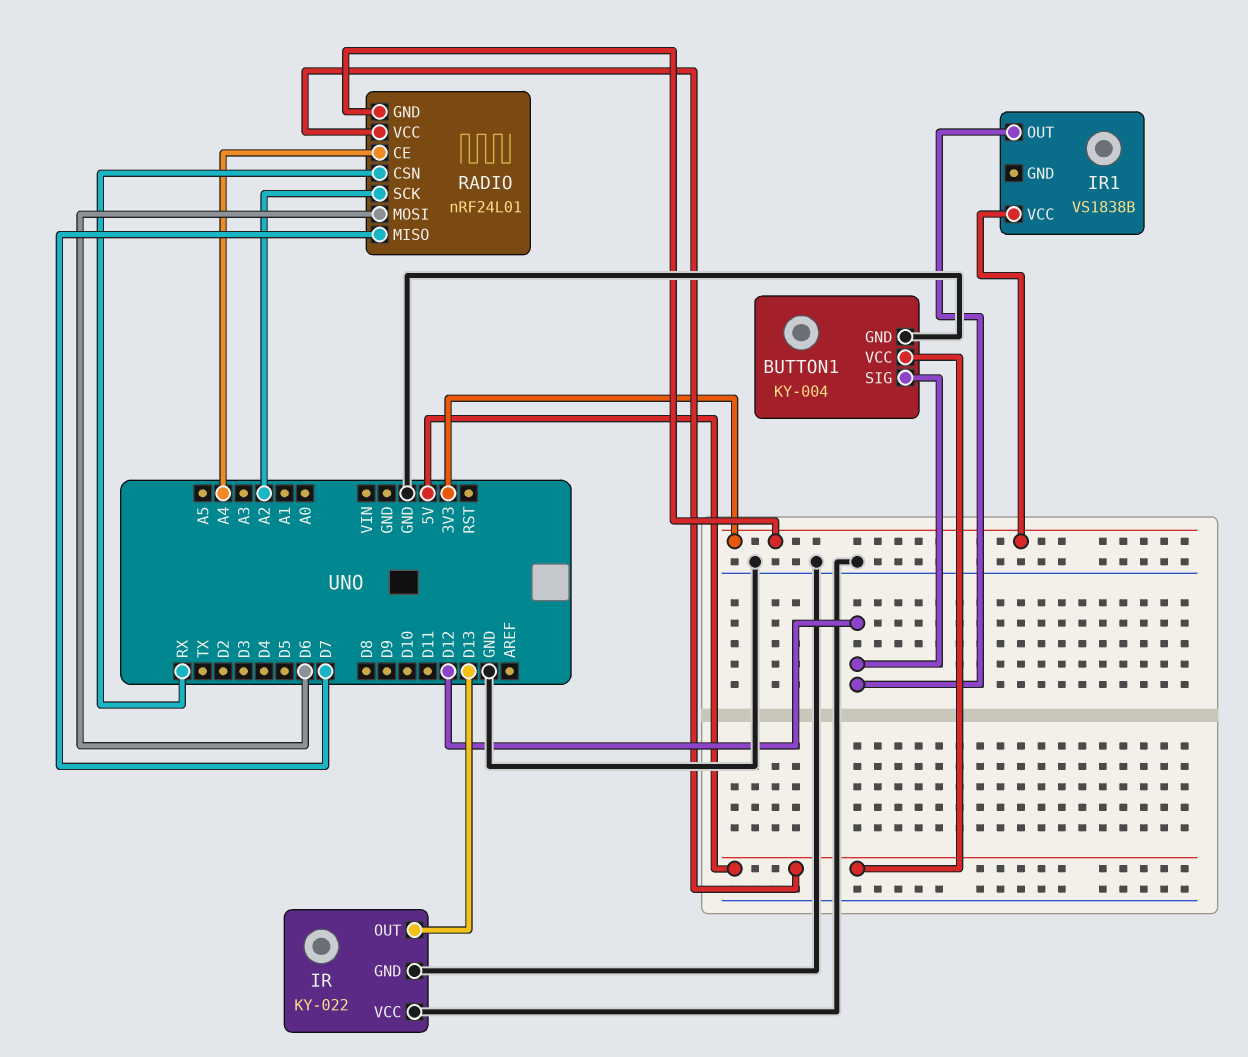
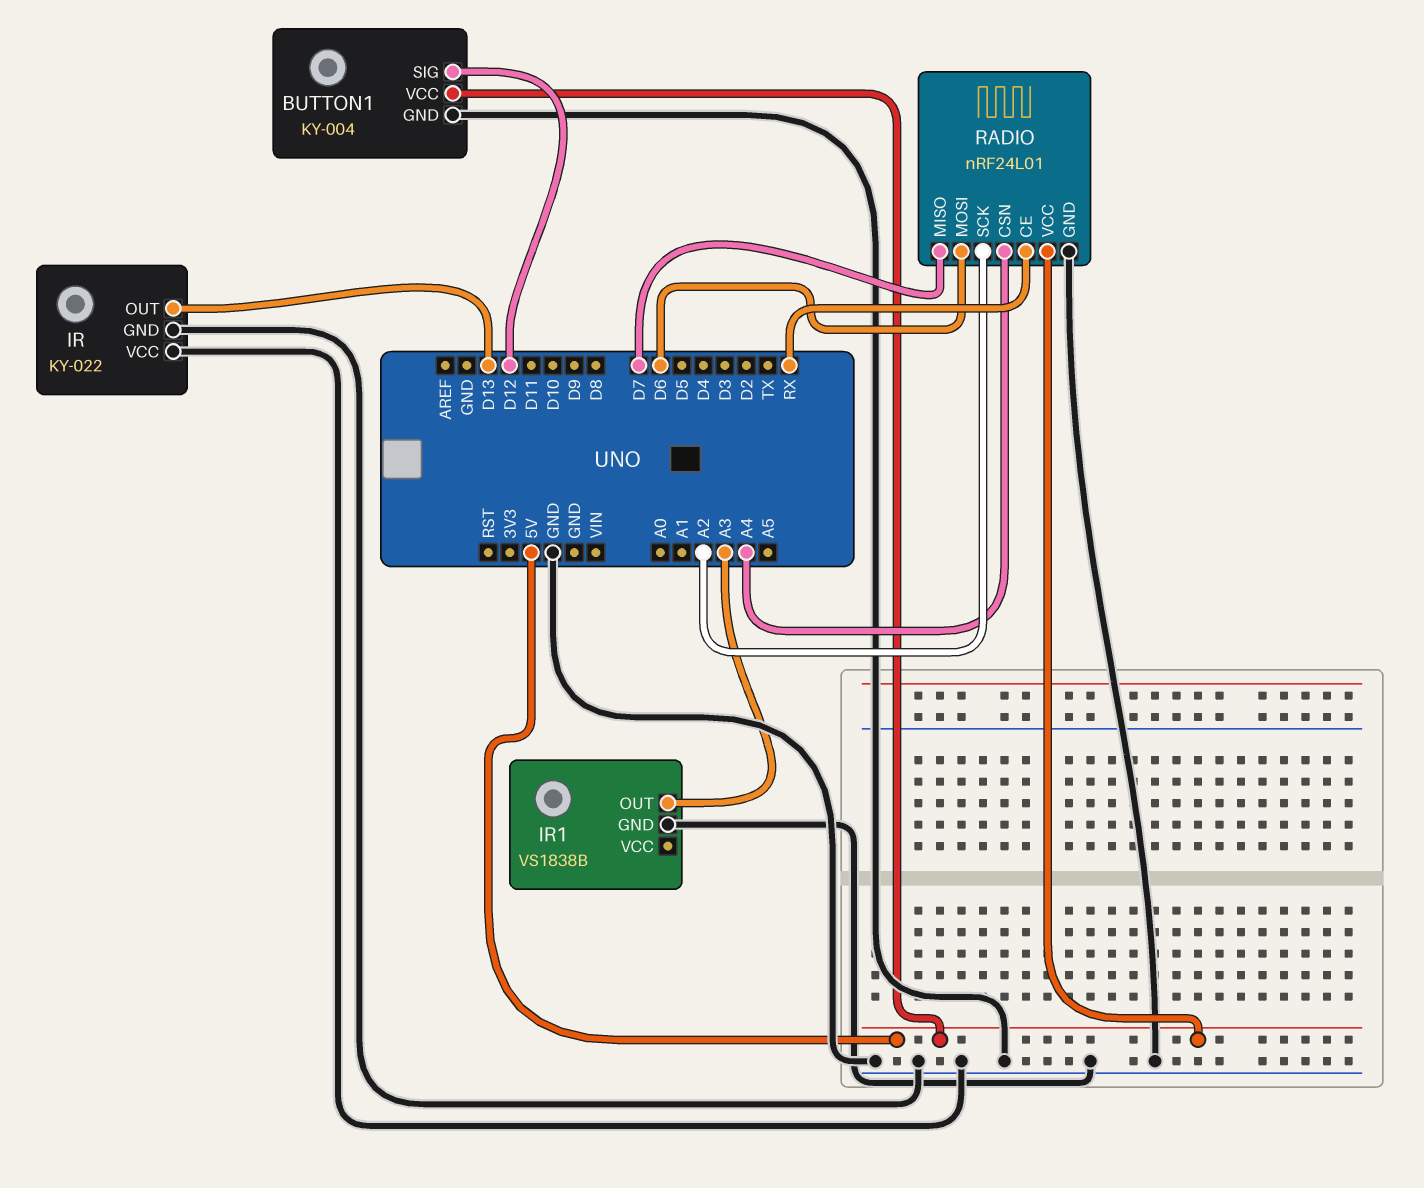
IR1 pin GND: none -> GND
IR1 pin OUT: D12 -> A3
IR1 pin VCC: 3V3 -> none
RADIO pin CE: A4 -> RX
RADIO pin CSN: RX -> A4
RADIO pin GND: 3V3 -> GND

